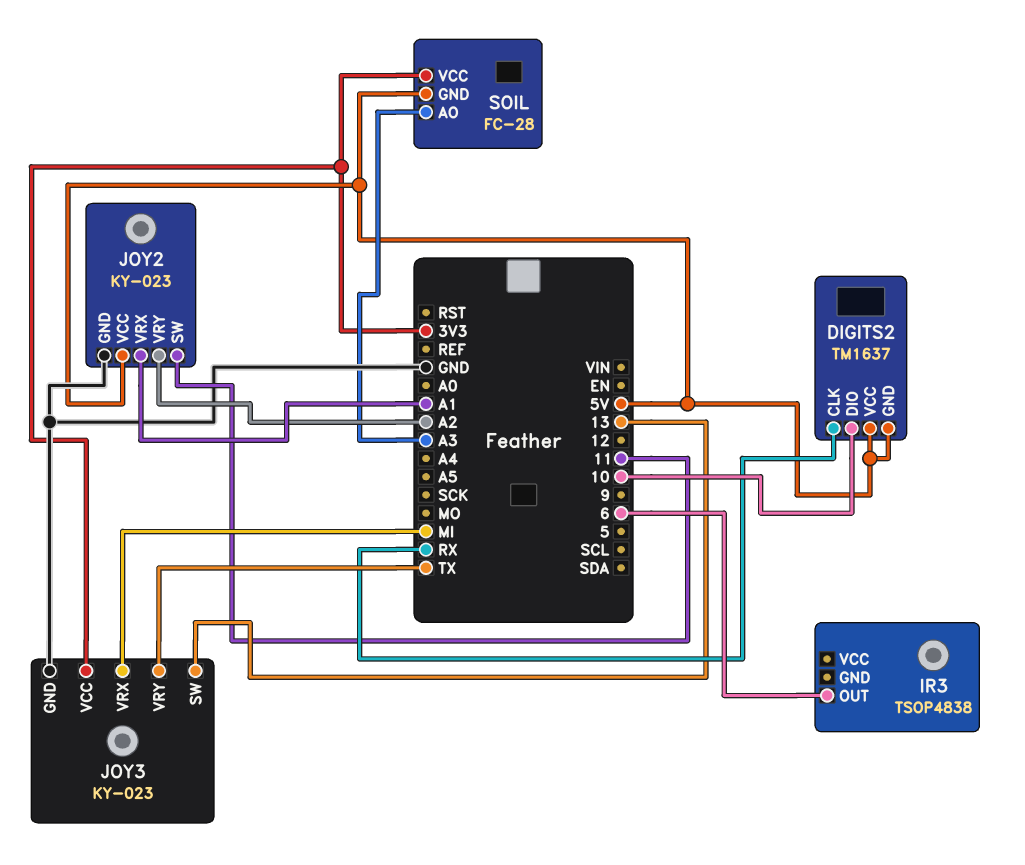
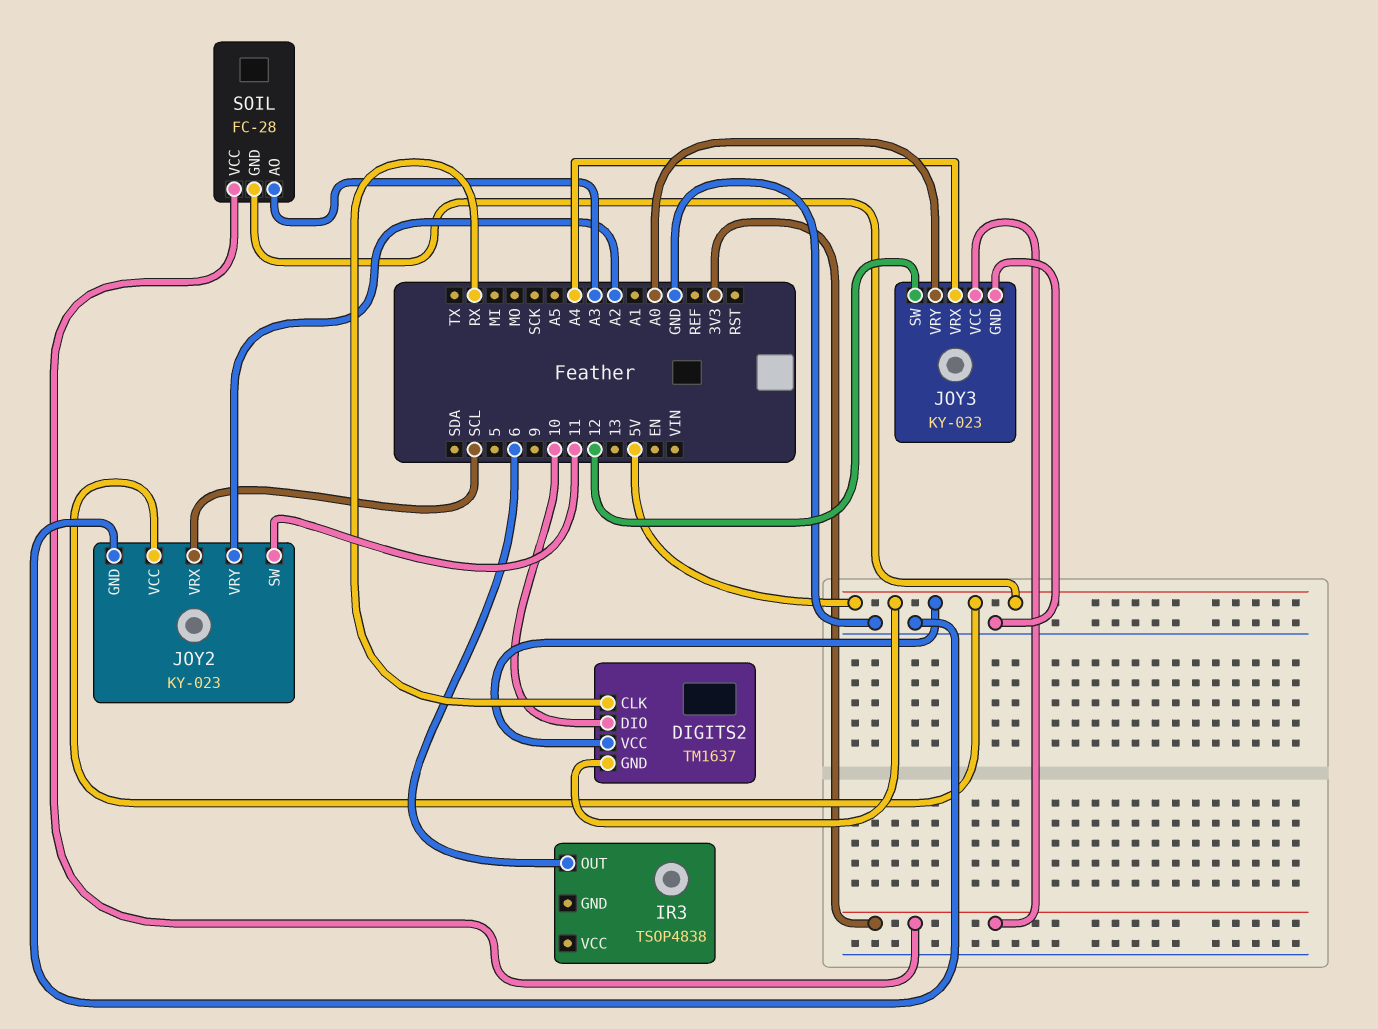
JOY2 pin VRX: A1 -> SCL
JOY3 pin SW: 13 -> 12
JOY3 pin VRX: MI -> A4
JOY3 pin VRY: TX -> A0

